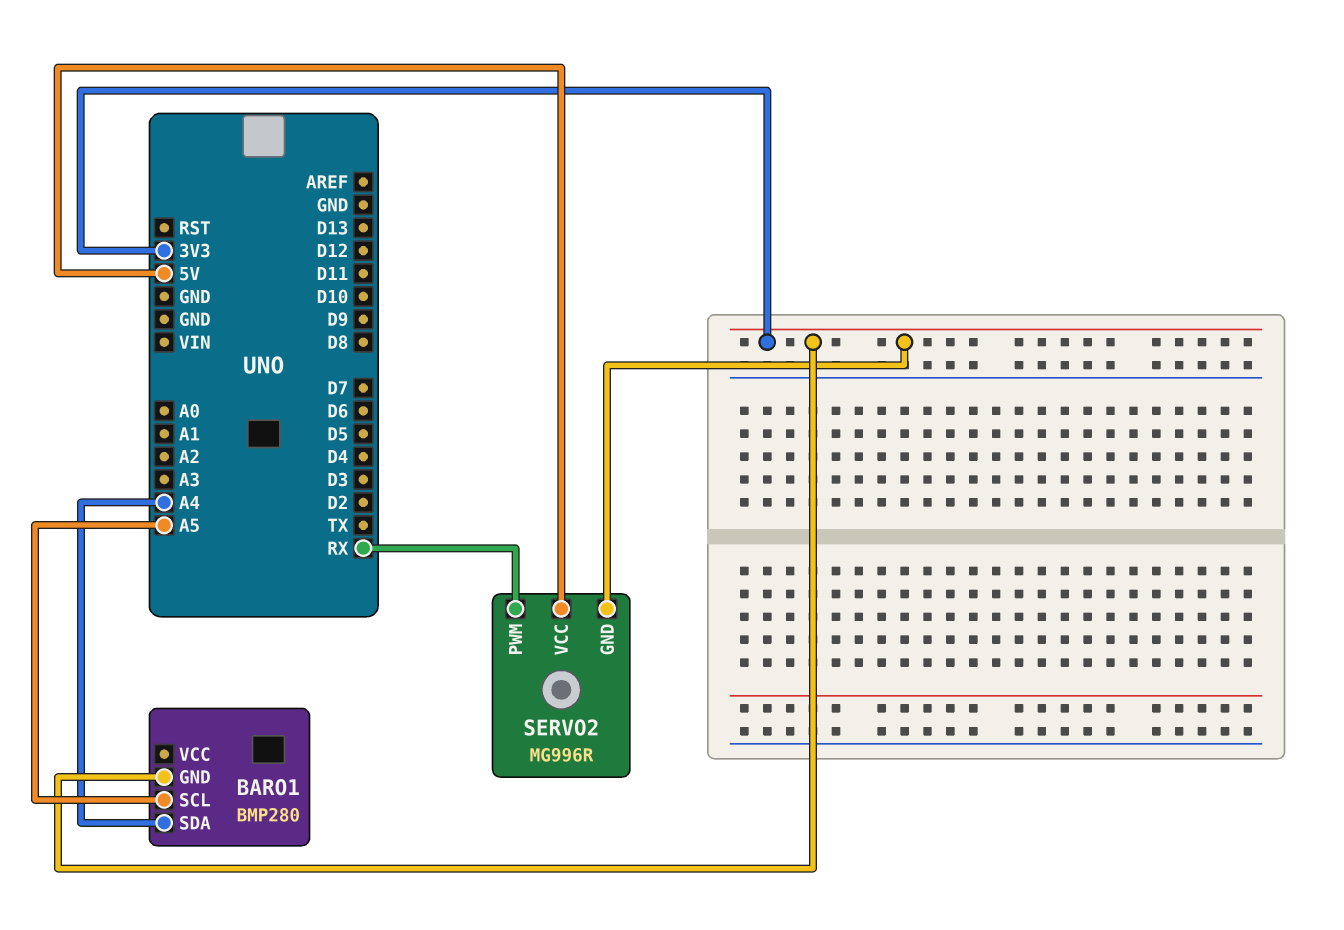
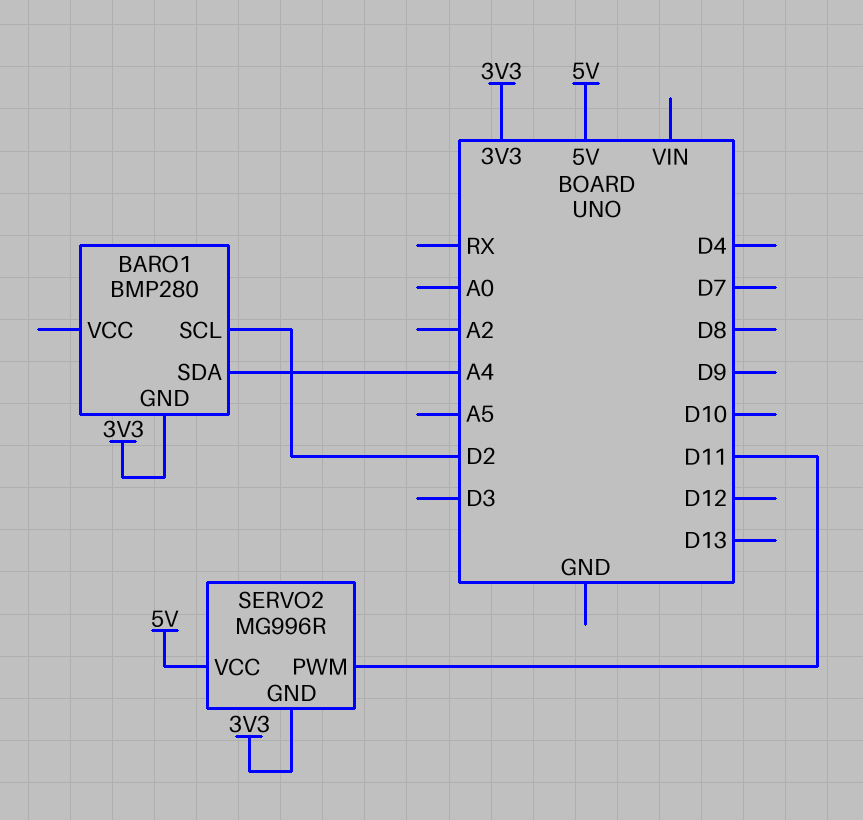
BARO1 pin SCL: A5 -> D2
SERVO2 pin PWM: RX -> D11

